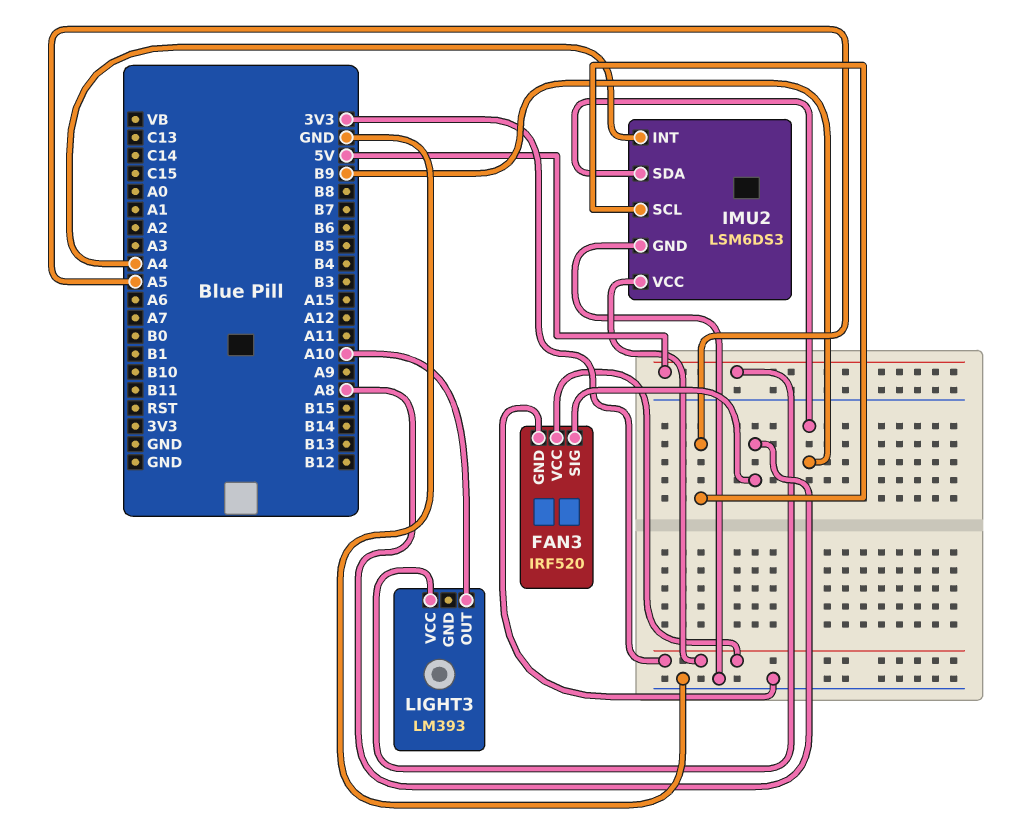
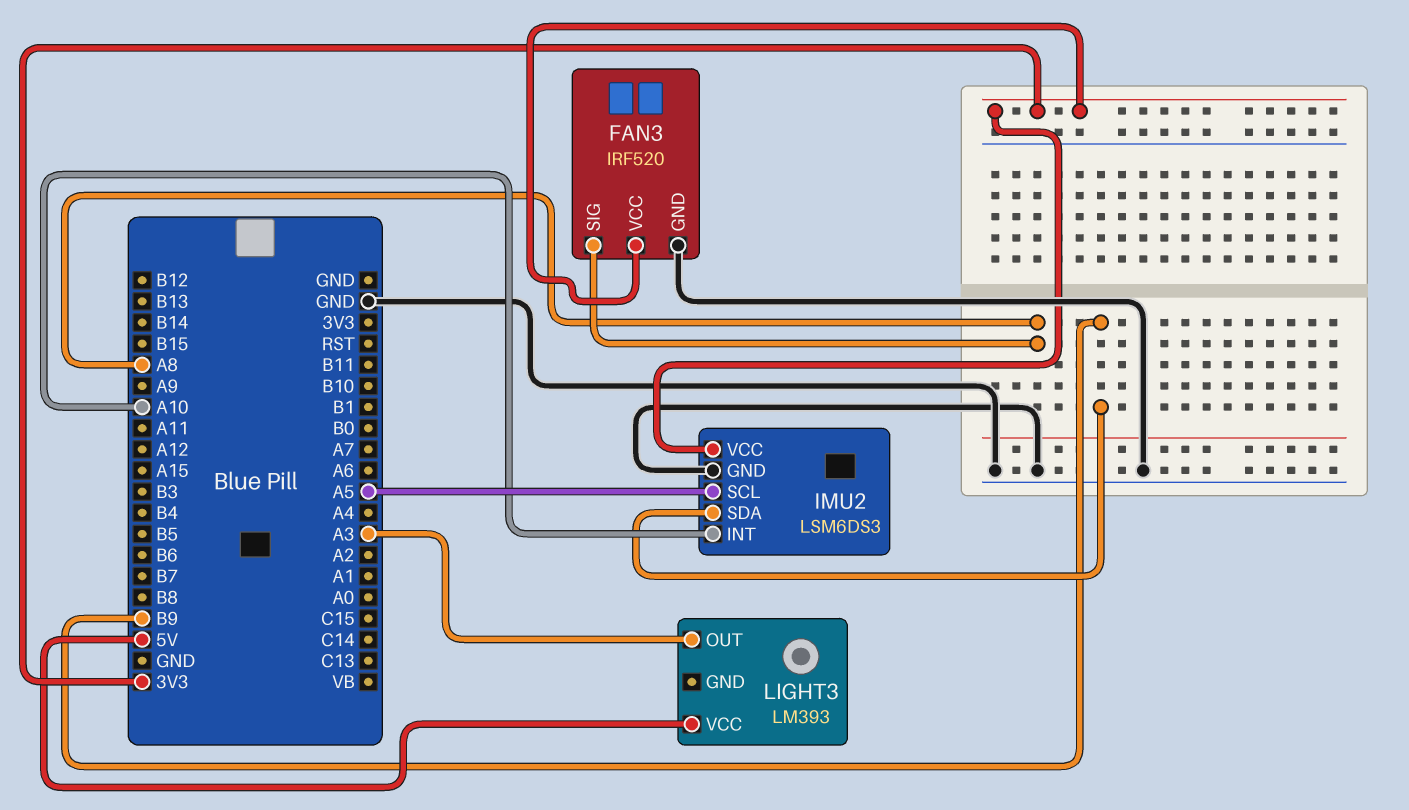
IMU2 pin INT: A4 -> A10
LIGHT3 pin OUT: A10 -> A3

